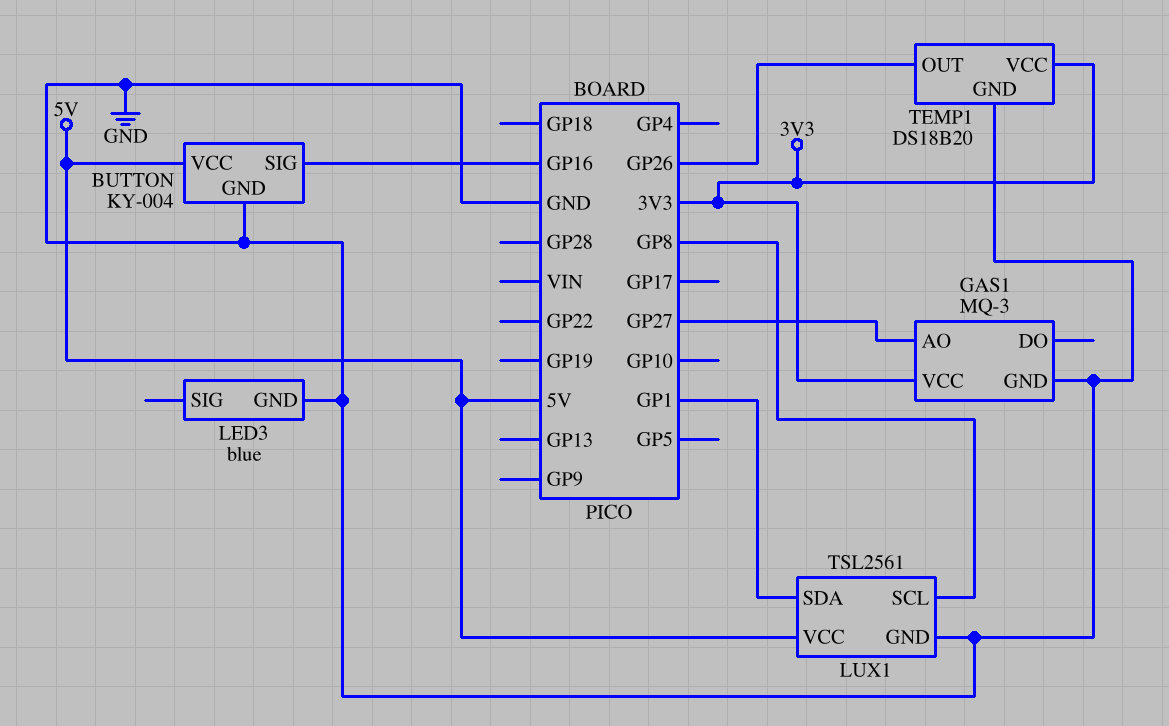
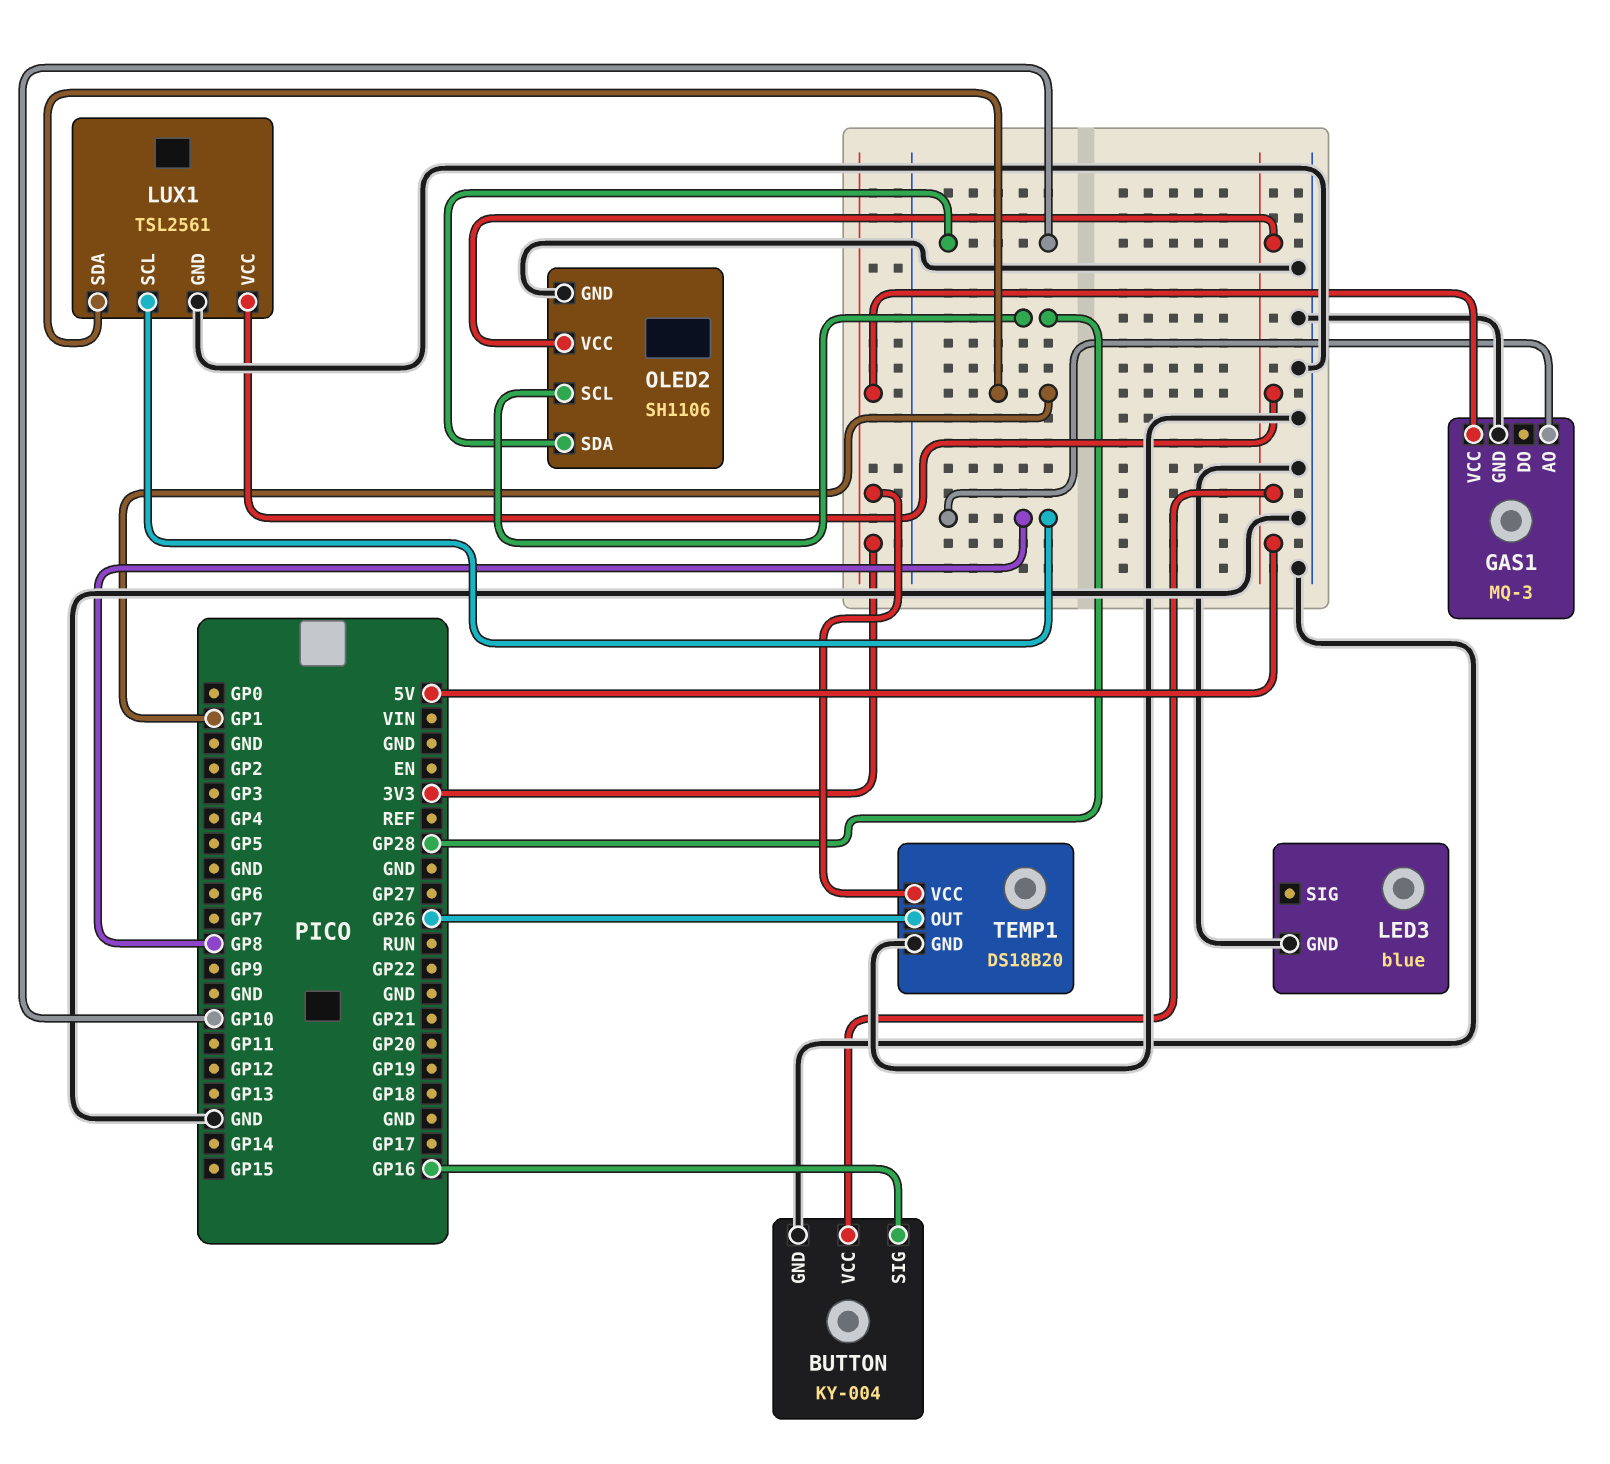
GAS1 pin AO: GP27 -> GP8
OLED2: none -> SH1106
OLED2 pin GND: none -> GND
OLED2 pin SCL: none -> GP28
OLED2 pin SDA: none -> GP10
OLED2 pin VCC: none -> 5V

